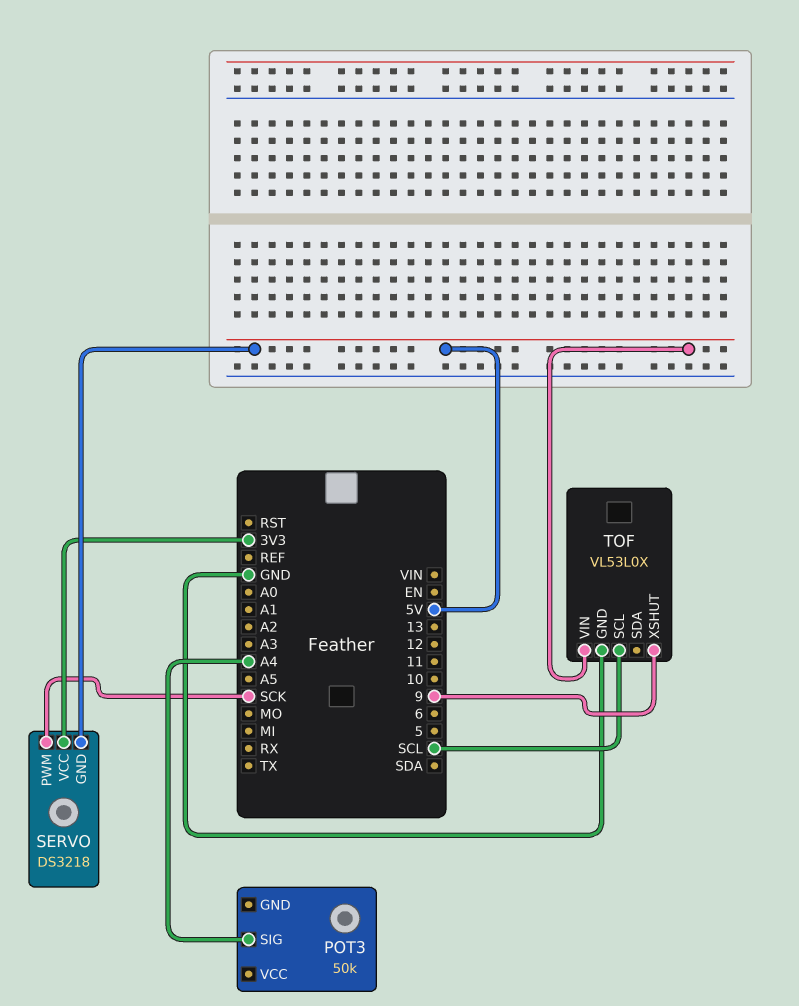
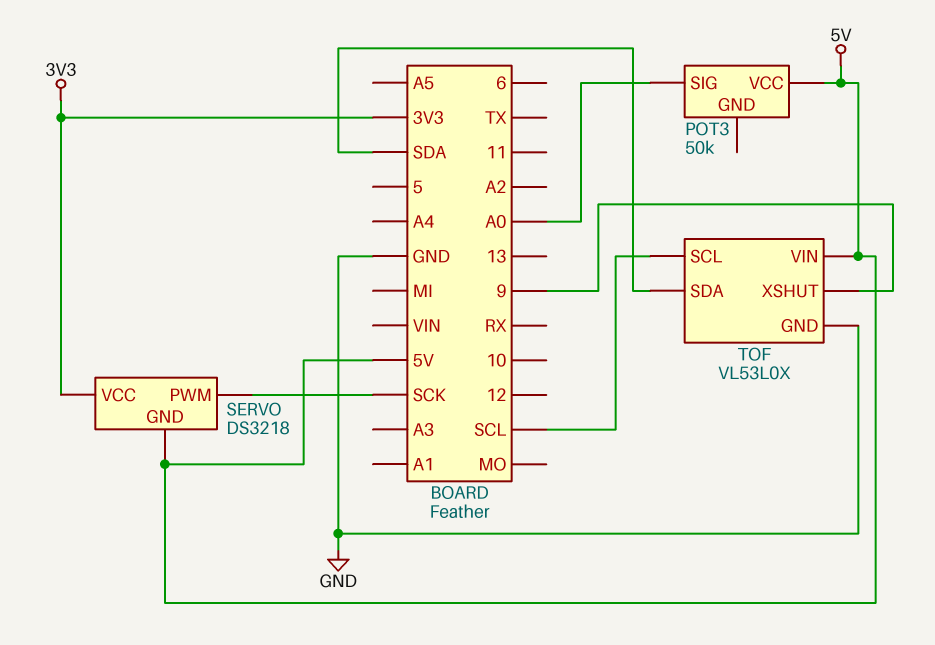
POT3 pin SIG: A4 -> A0
POT3 pin VCC: none -> 5V
TOF pin SDA: none -> SDA

